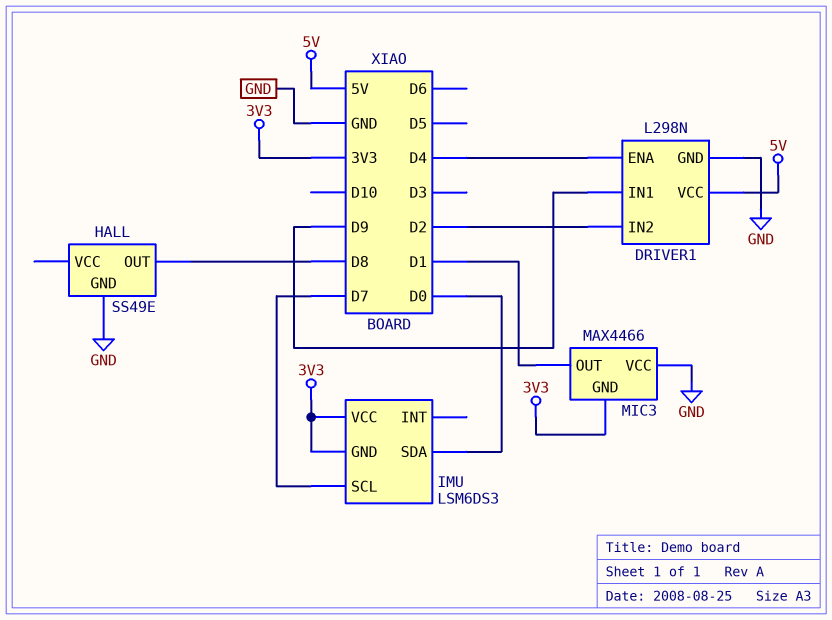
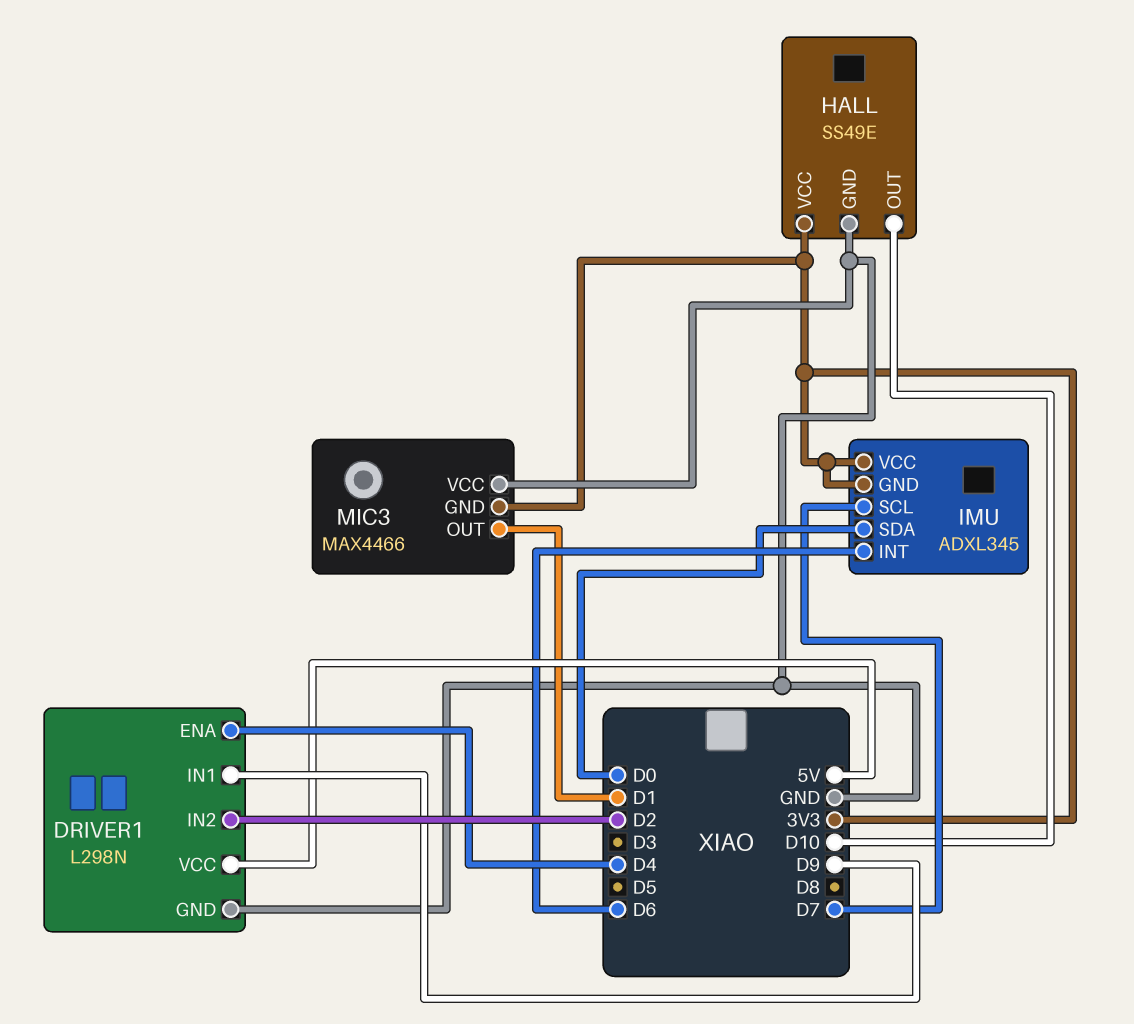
HALL pin OUT: D8 -> D10
HALL pin VCC: none -> 3V3
IMU: LSM6DS3 -> ADXL345
IMU pin INT: none -> D6

